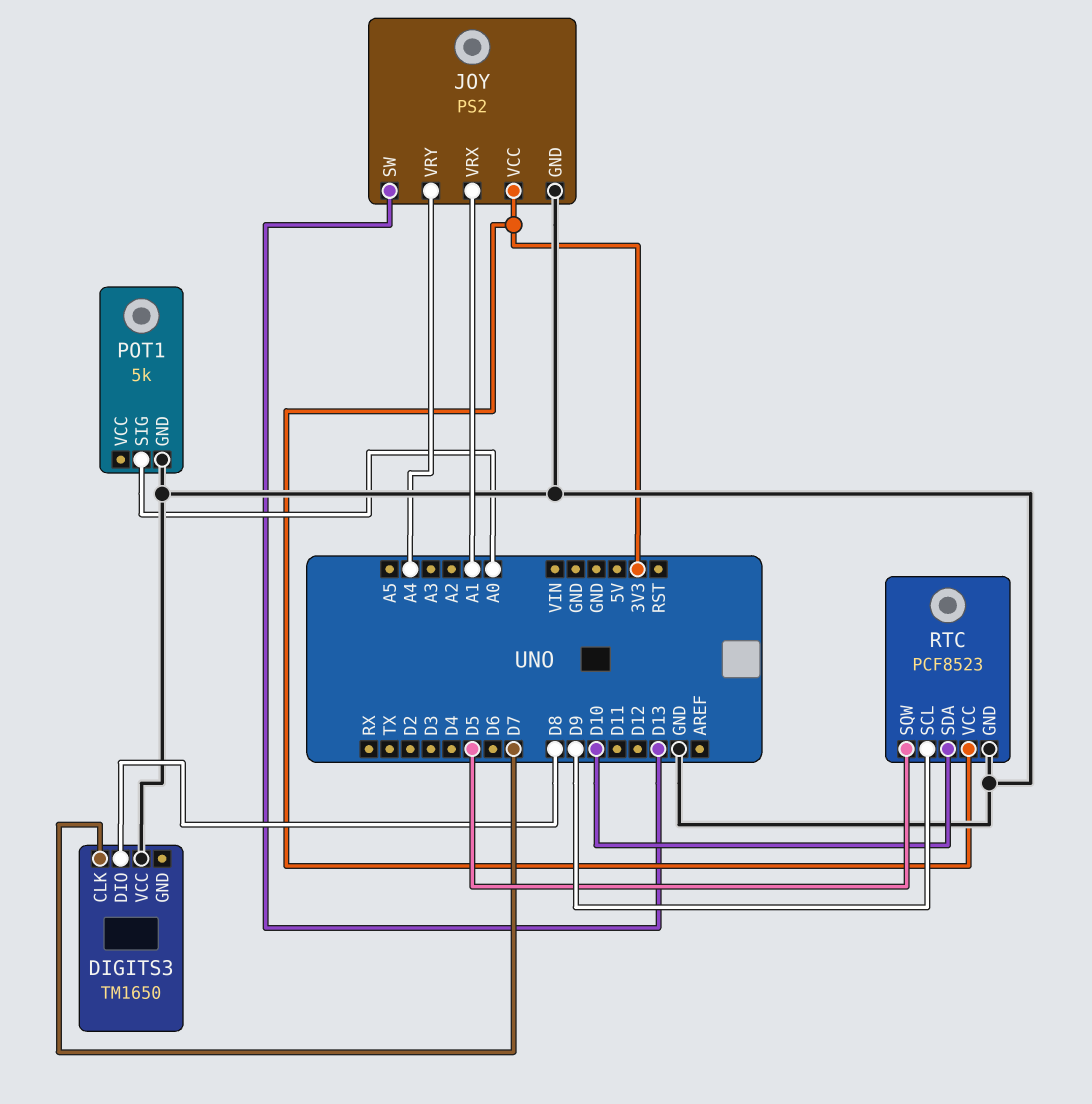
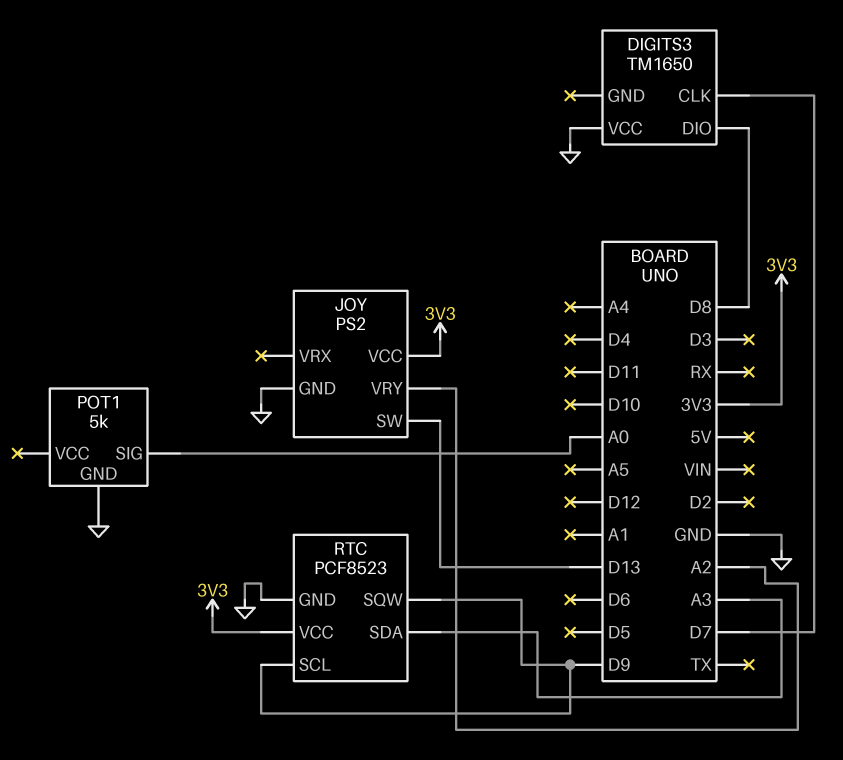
JOY pin VRX: A1 -> none
JOY pin VRY: A4 -> A2
RTC pin SDA: D10 -> A3
RTC pin SQW: D5 -> D9

